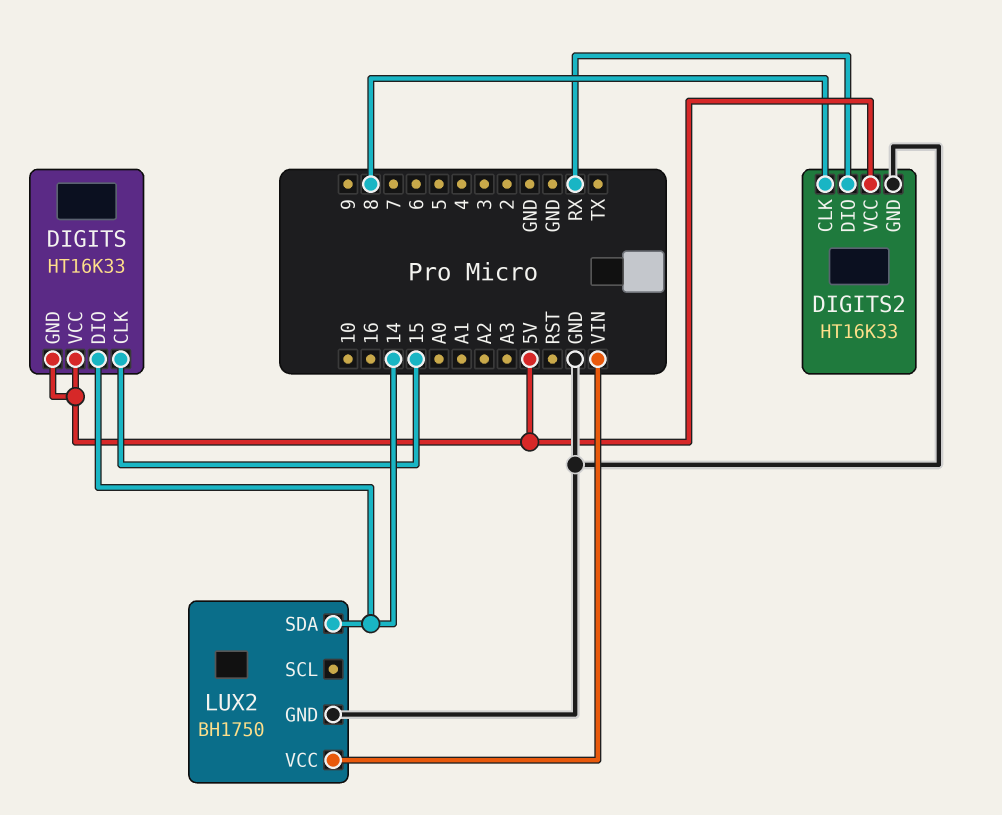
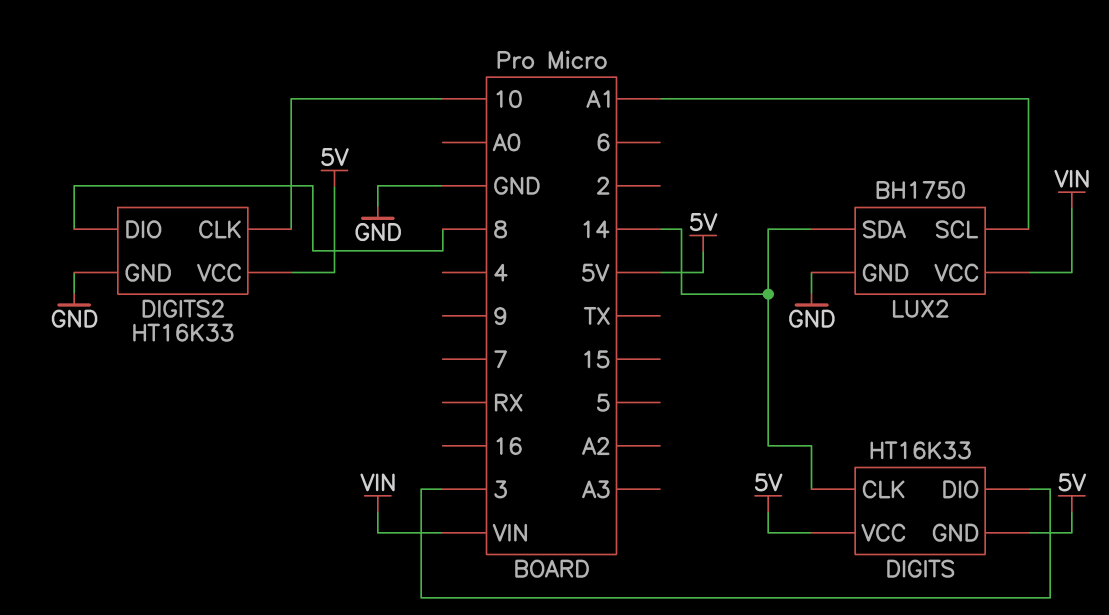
DIGITS pin CLK: 15 -> 14
DIGITS pin DIO: 14 -> 3
DIGITS2 pin CLK: 8 -> 10
DIGITS2 pin DIO: RX -> 8
LUX2 pin SCL: none -> A1

